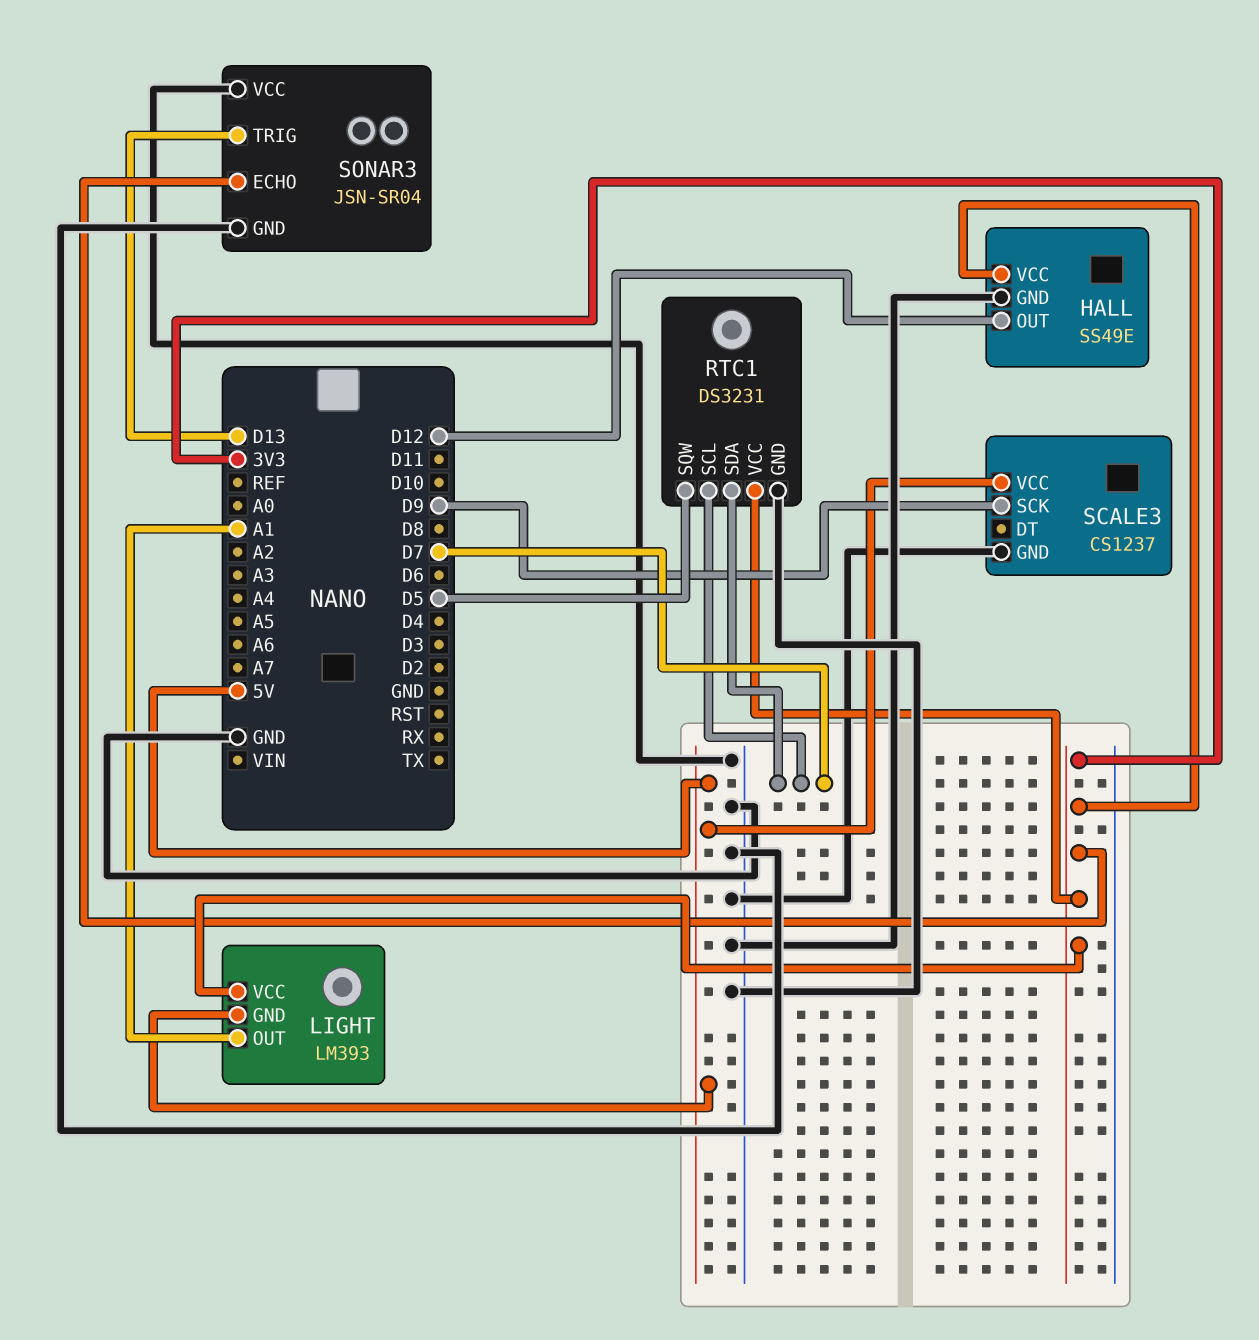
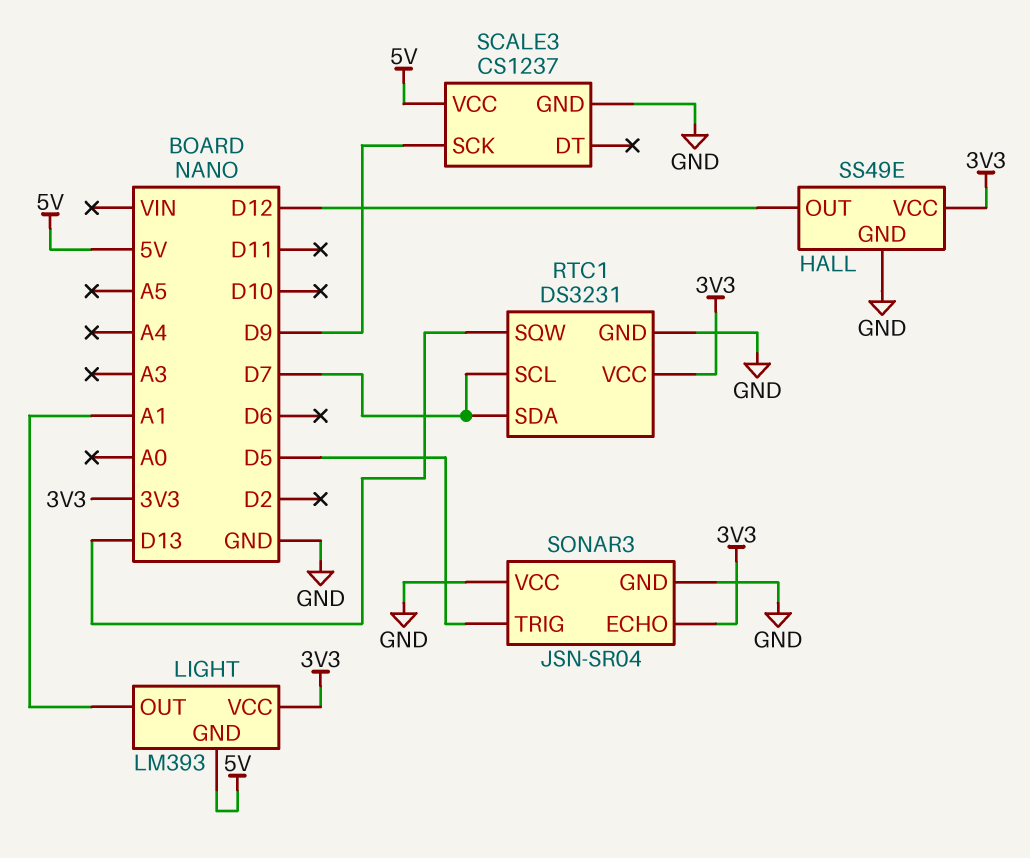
RTC1 pin SQW: D5 -> D13
SONAR3 pin TRIG: D13 -> D5

